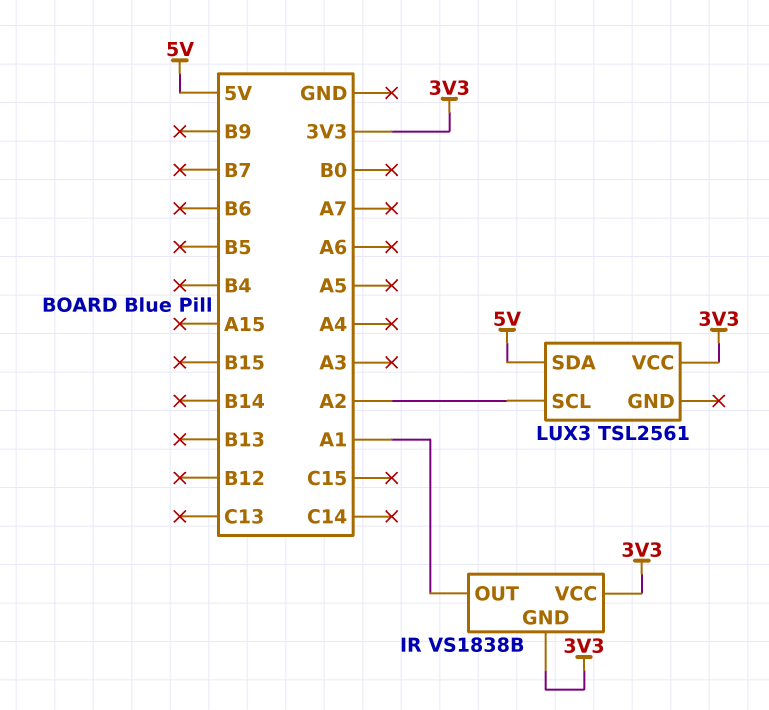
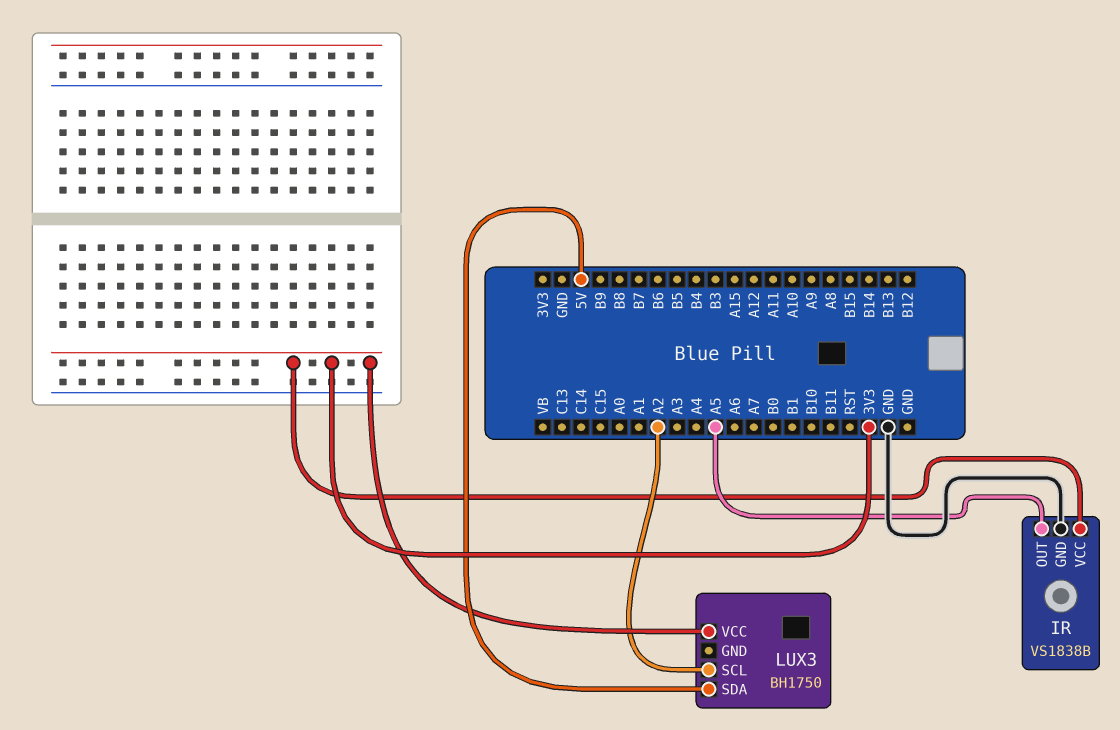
IR pin GND: 3V3 -> GND
IR pin OUT: A1 -> A5
LUX3: TSL2561 -> BH1750

